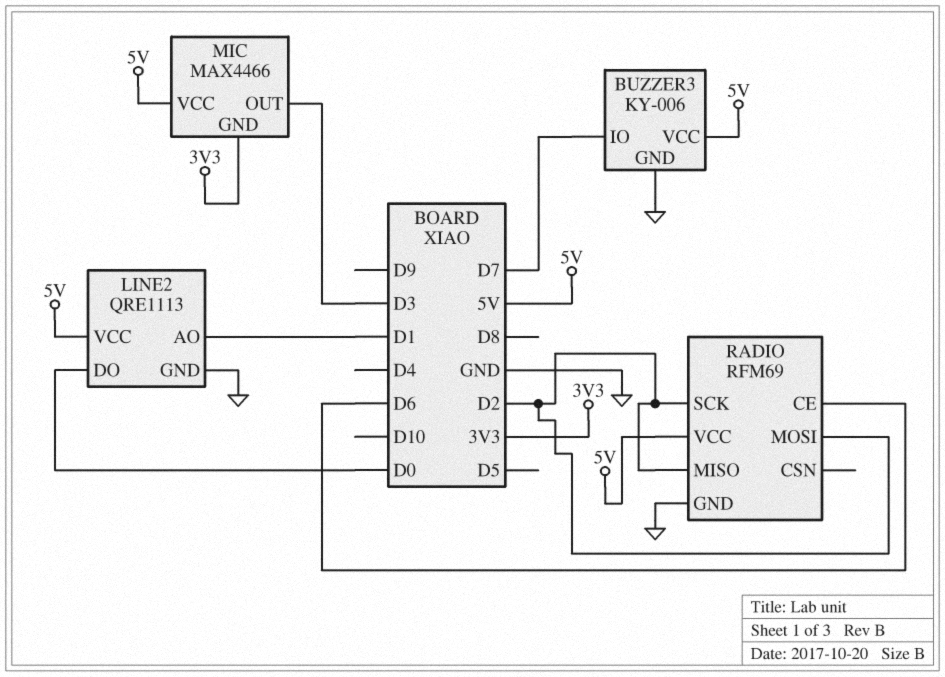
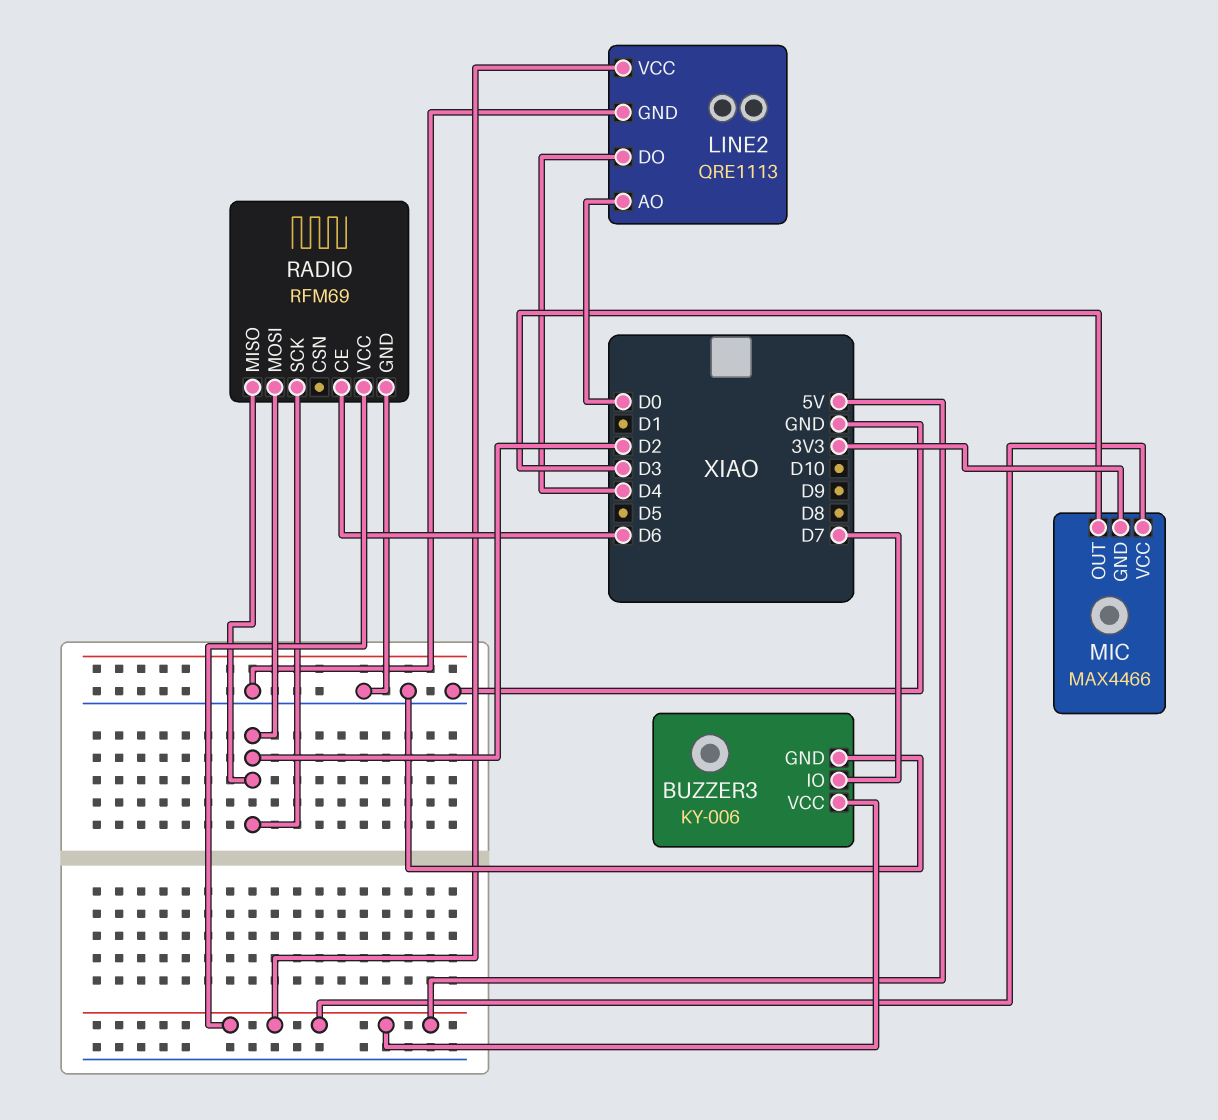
LINE2 pin AO: D1 -> D0
LINE2 pin DO: D0 -> D4

